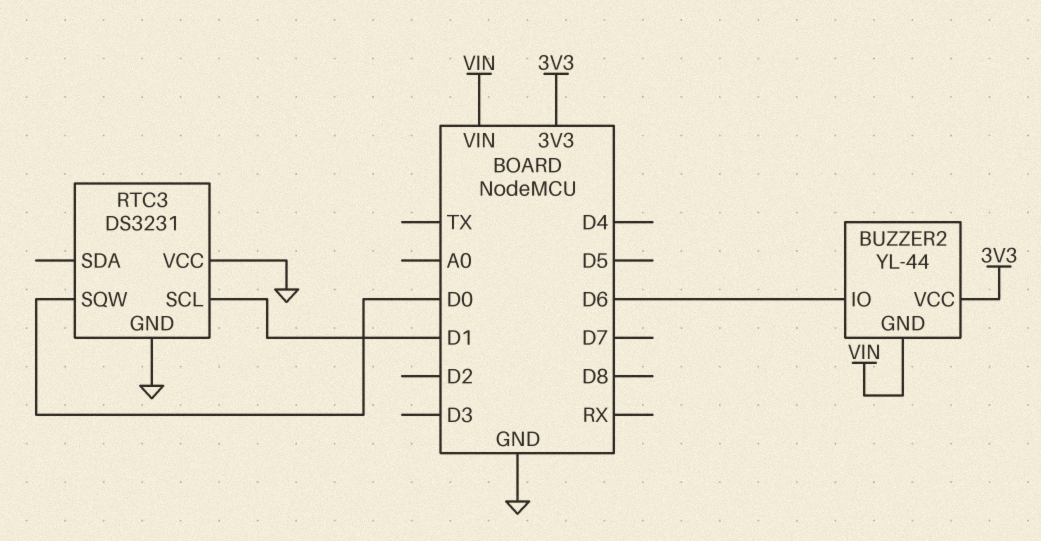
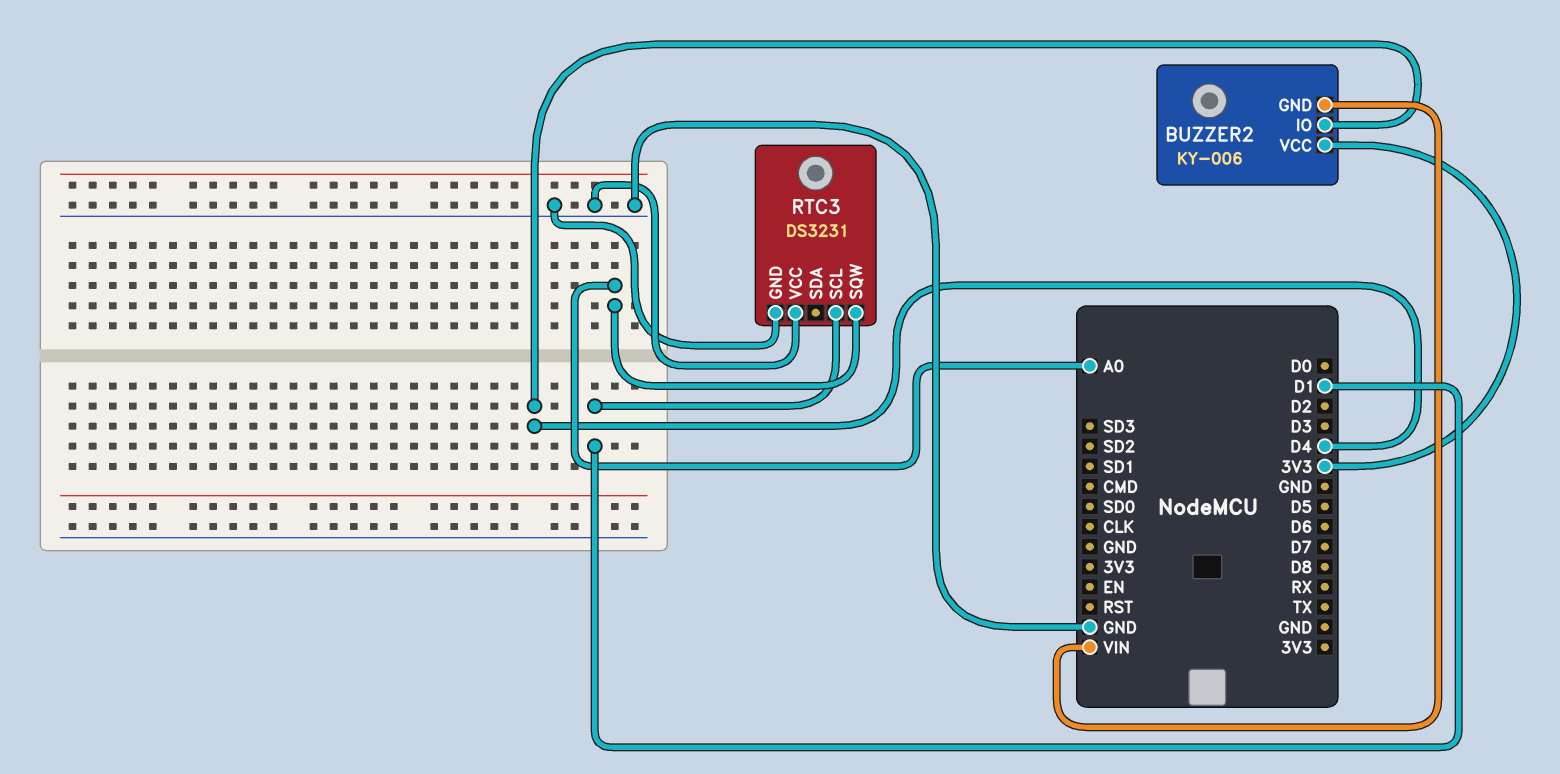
BUZZER2: YL-44 -> KY-006
BUZZER2 pin IO: D6 -> D4
RTC3 pin SQW: D0 -> A0

